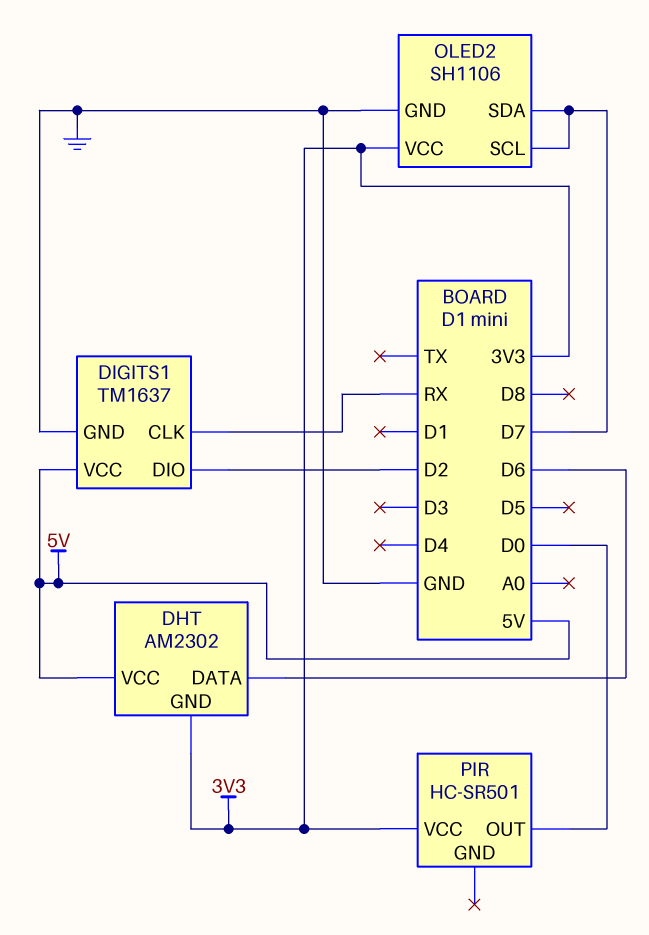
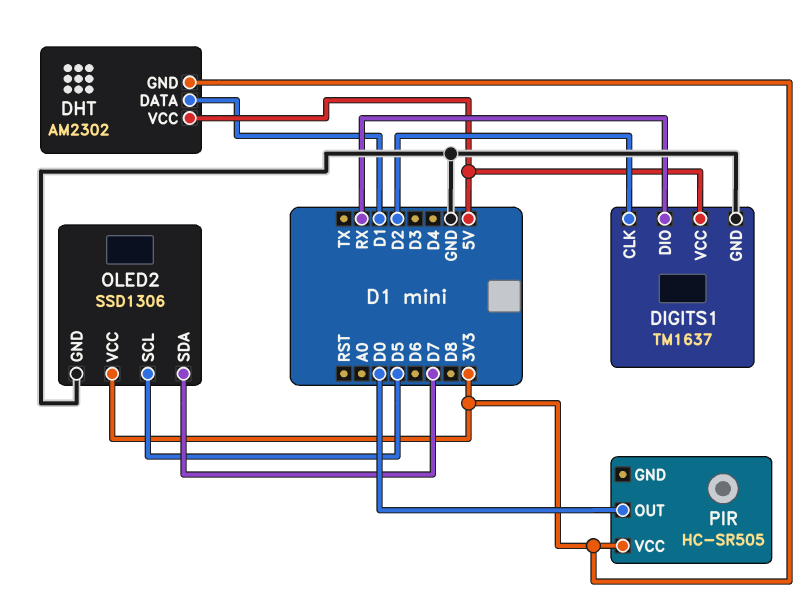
DHT pin DATA: D6 -> D1
DIGITS1 pin CLK: RX -> D2
DIGITS1 pin DIO: D2 -> RX
OLED2: SH1106 -> SSD1306
OLED2 pin SCL: D7 -> D5
PIR: HC-SR501 -> HC-SR505

